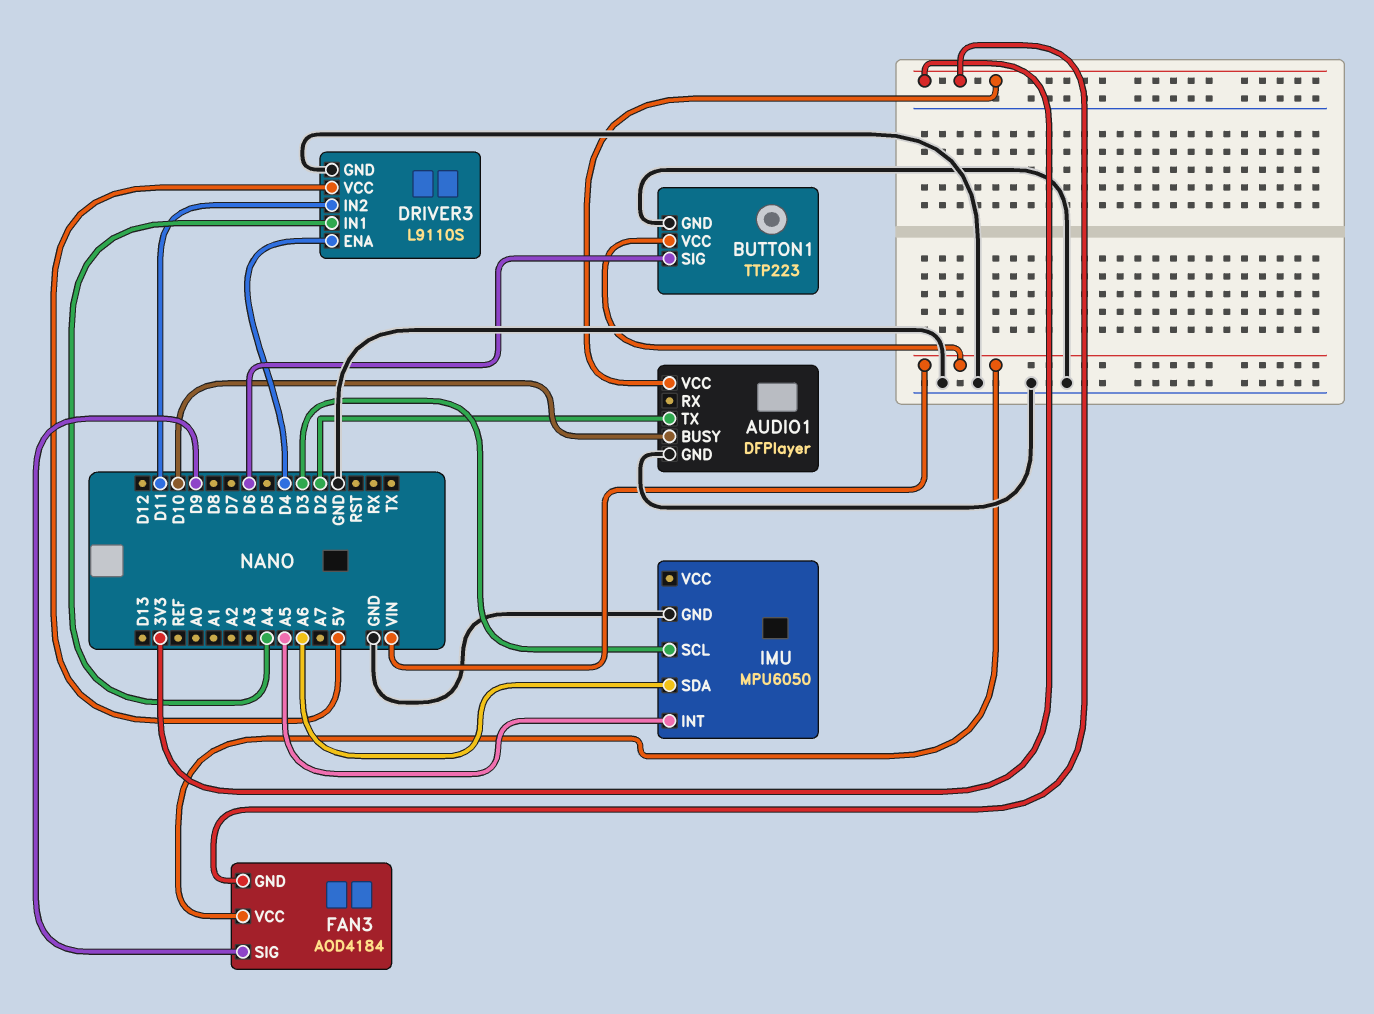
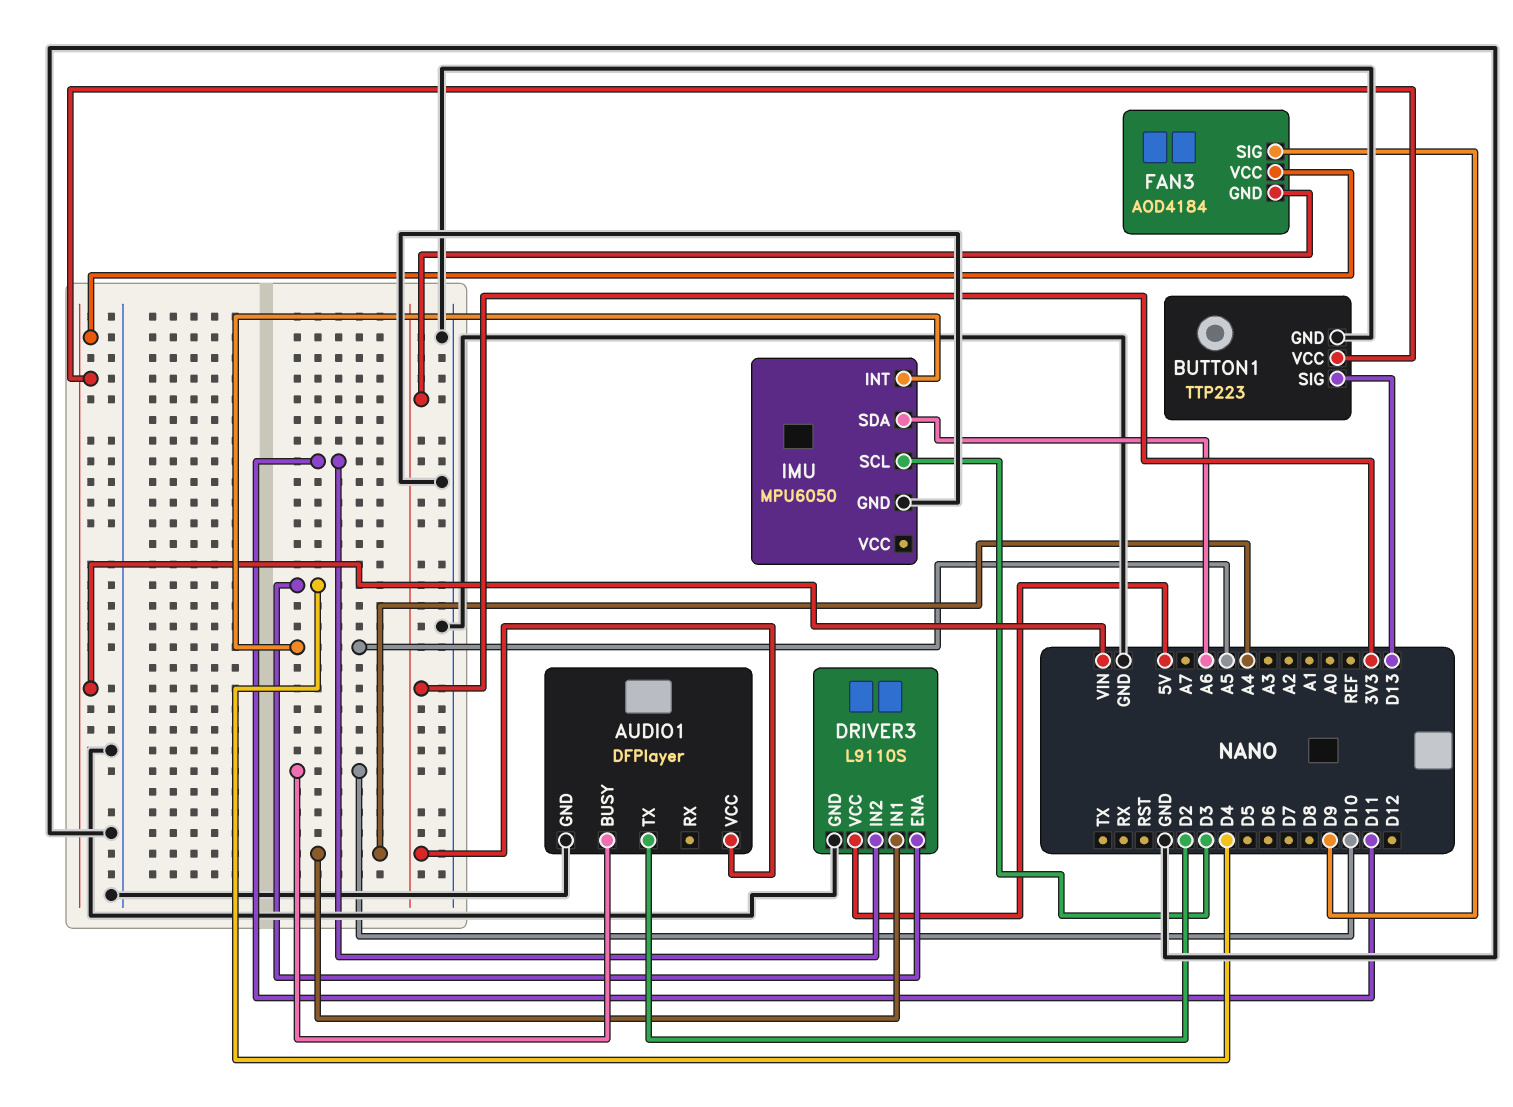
BUTTON1 pin SIG: D6 -> D13

